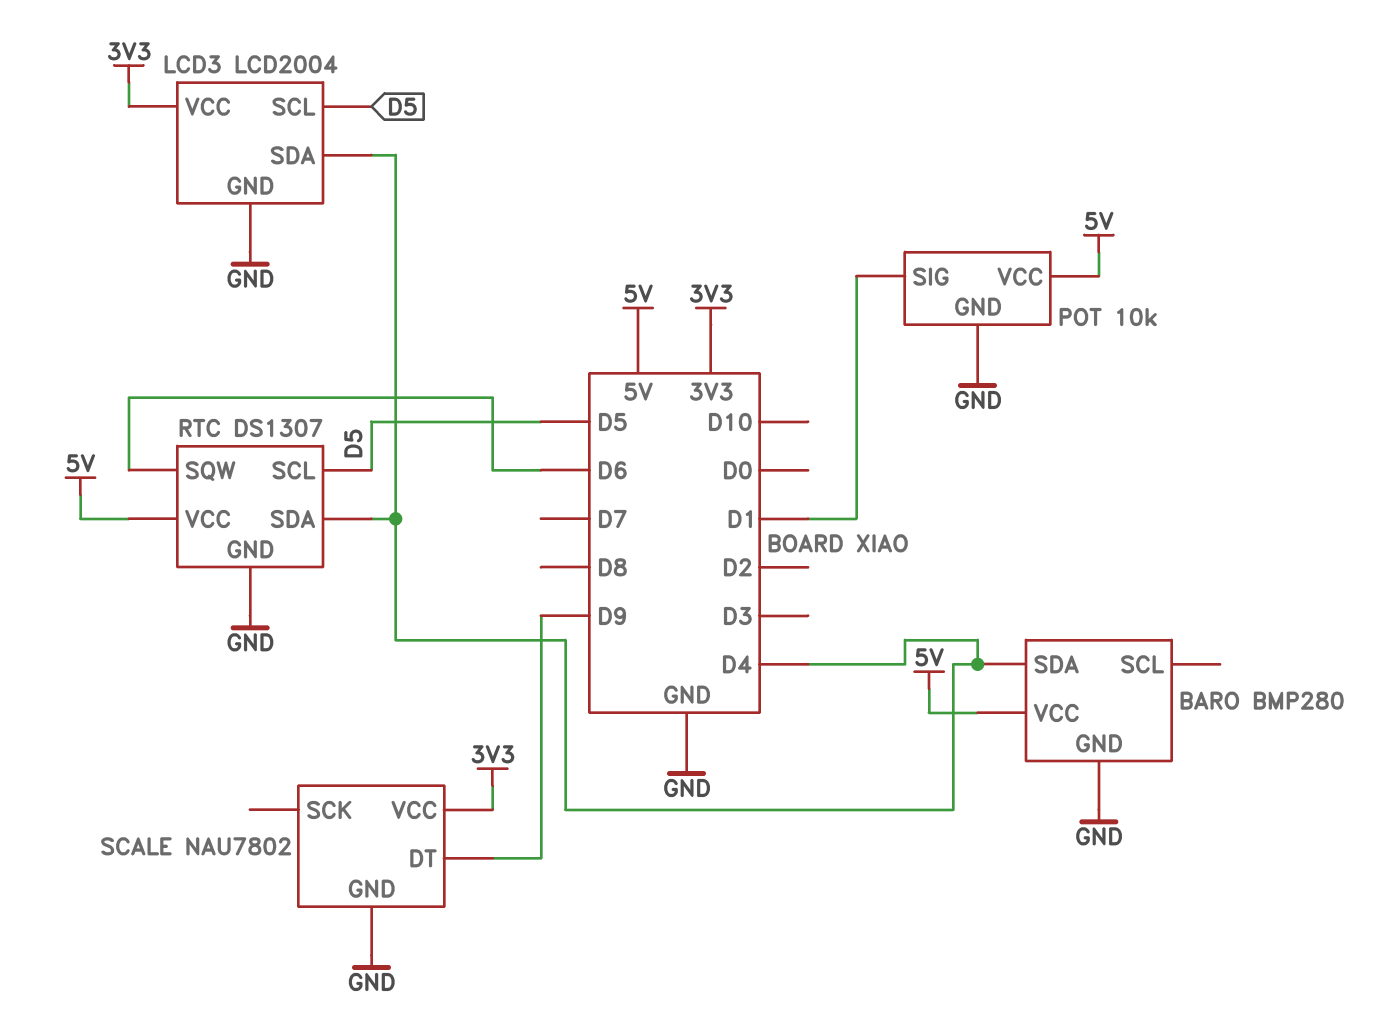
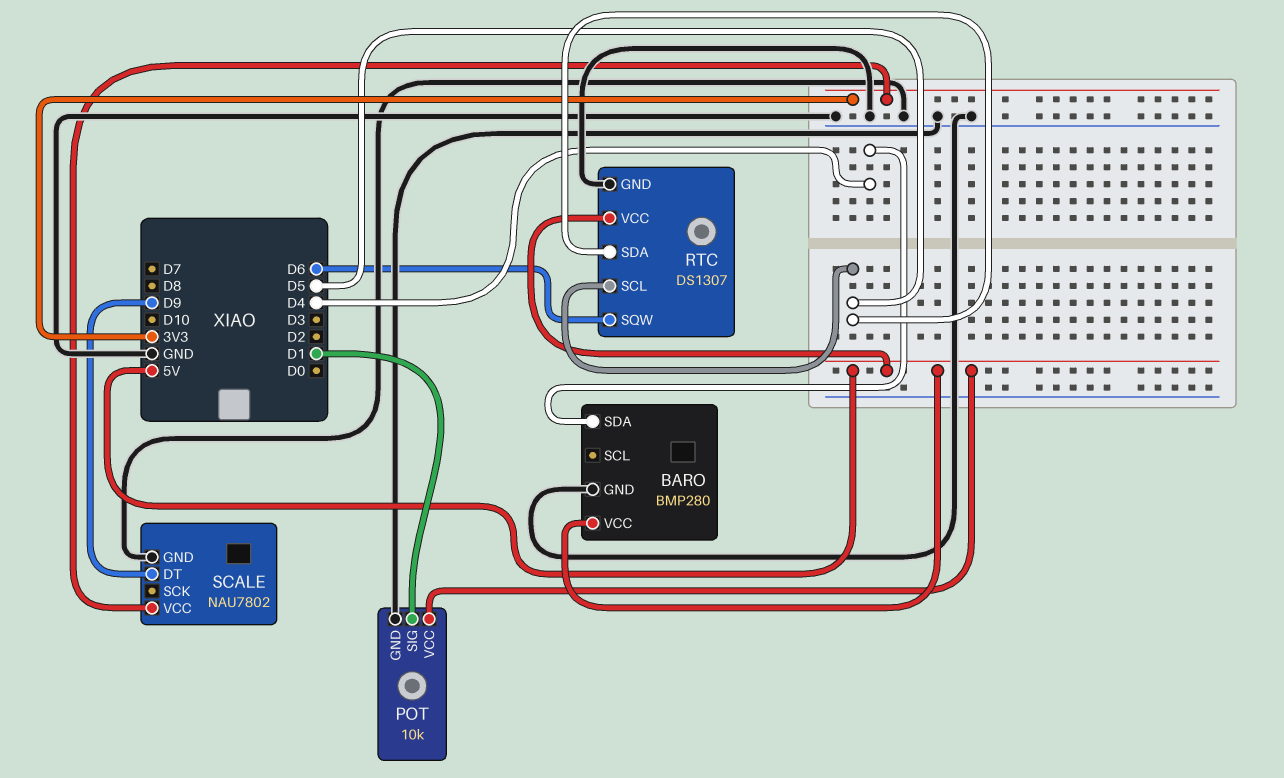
LCD3: LCD2004 -> none
LCD3 pin GND: GND -> none
LCD3 pin SCL: D5 -> none
LCD3 pin SDA: D4 -> none
LCD3 pin VCC: 3V3 -> none
RTC pin SDA: D4 -> D5

